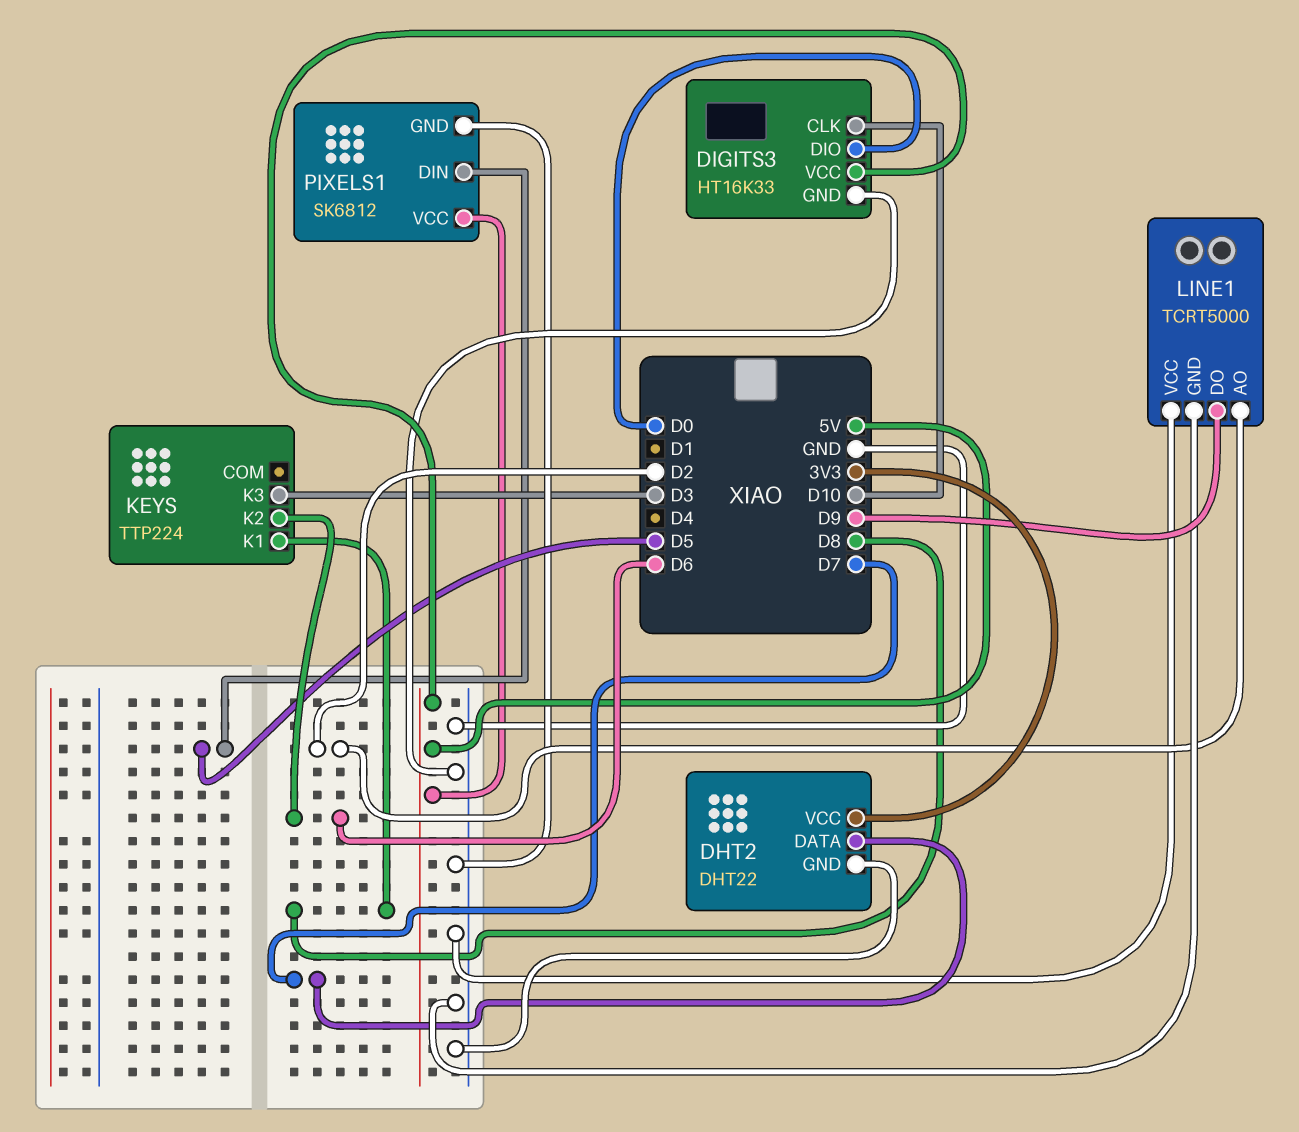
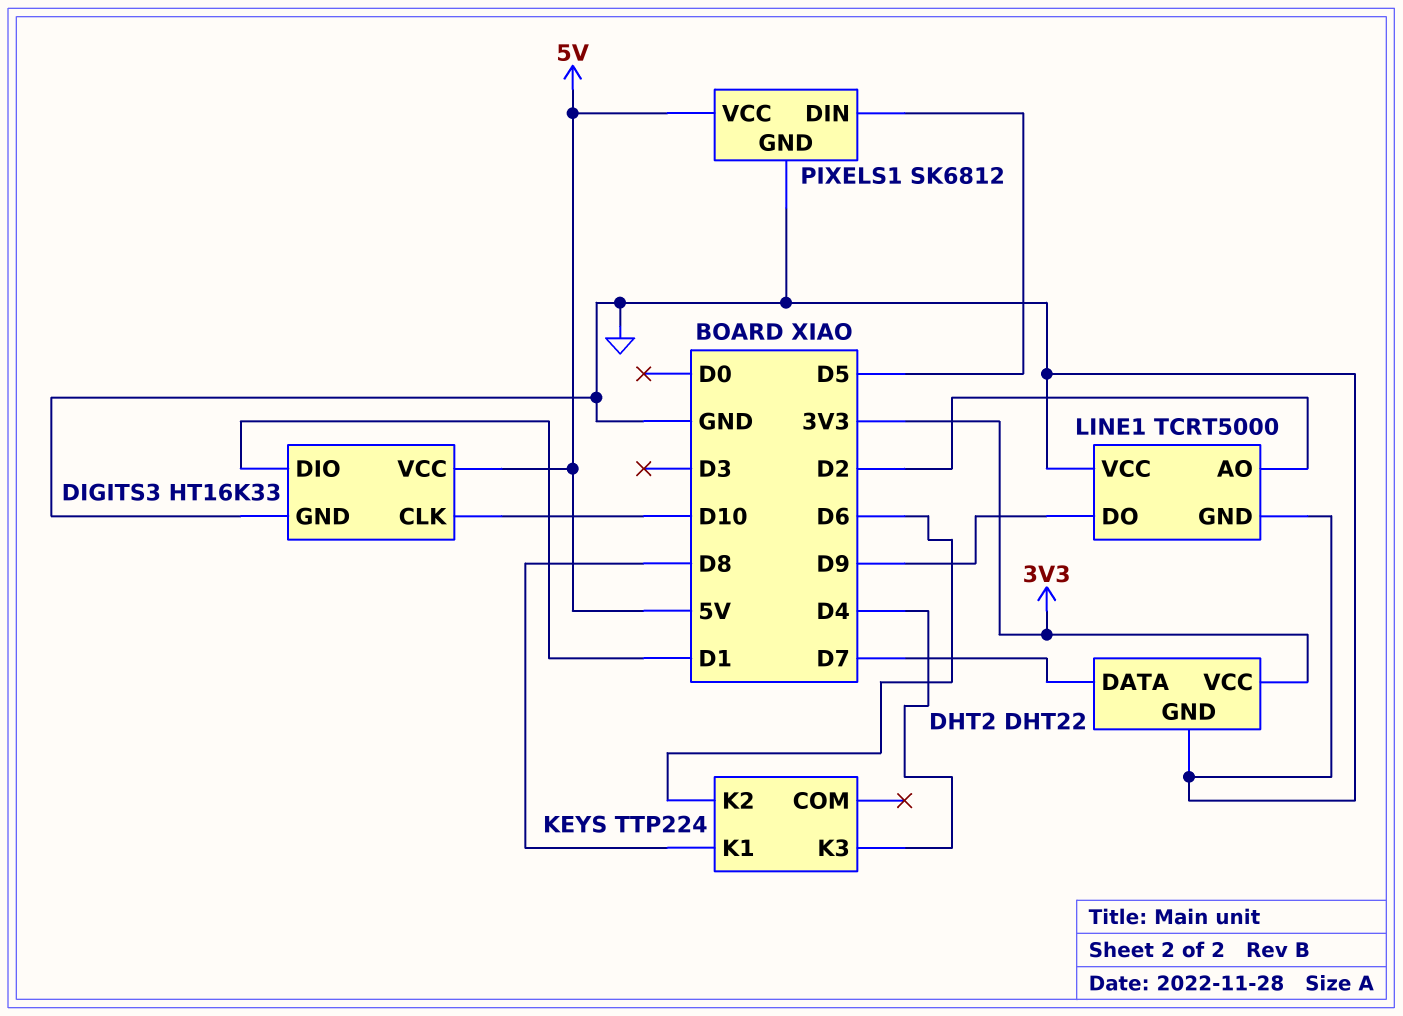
DIGITS3 pin DIO: D0 -> D1
KEYS pin K3: D3 -> D4

